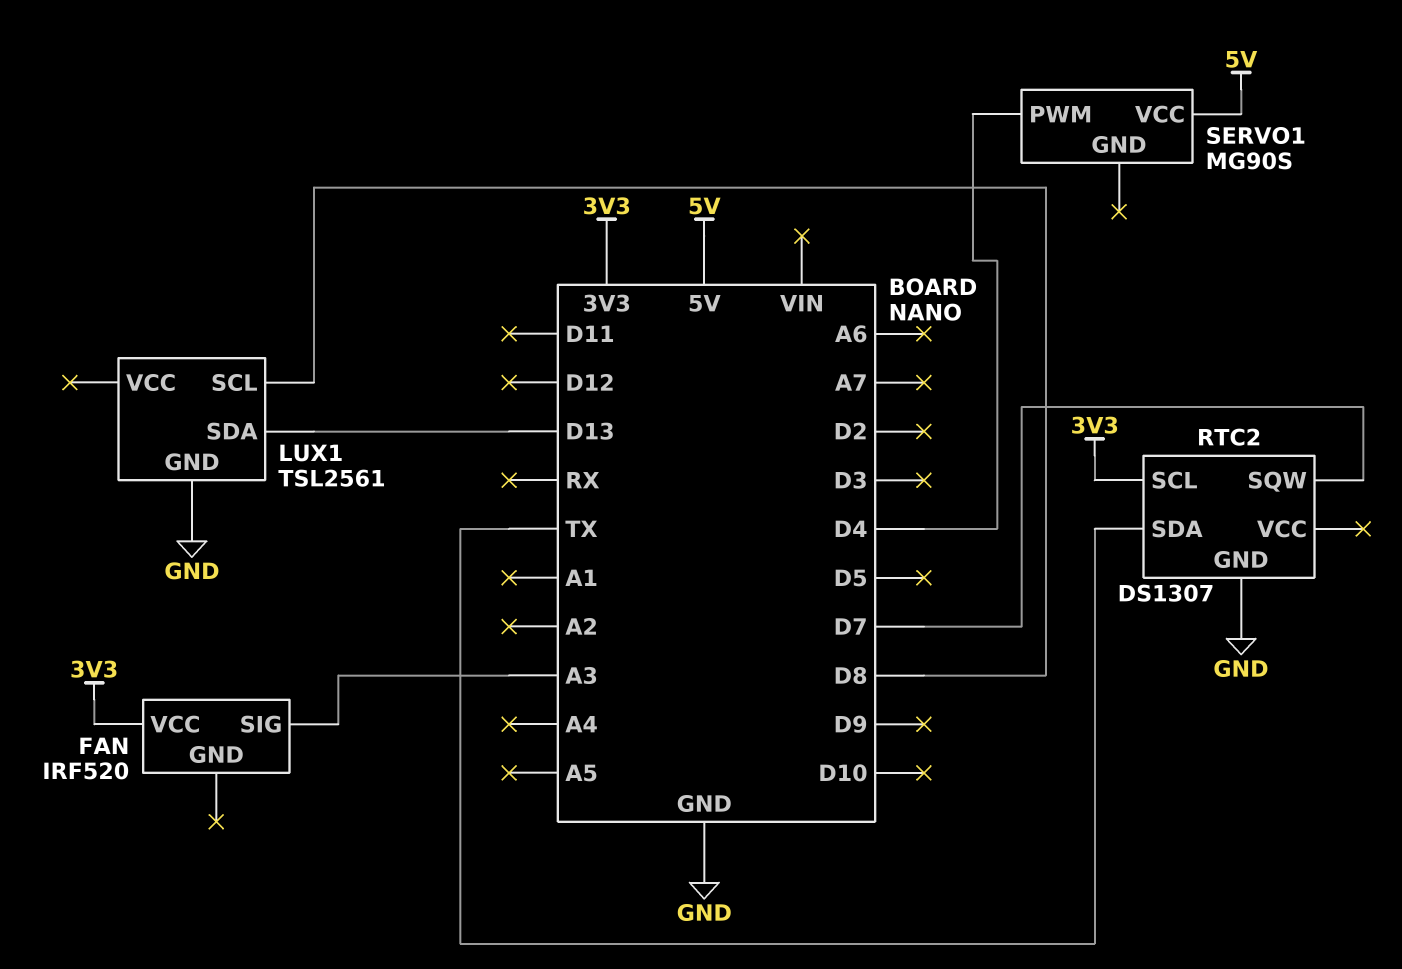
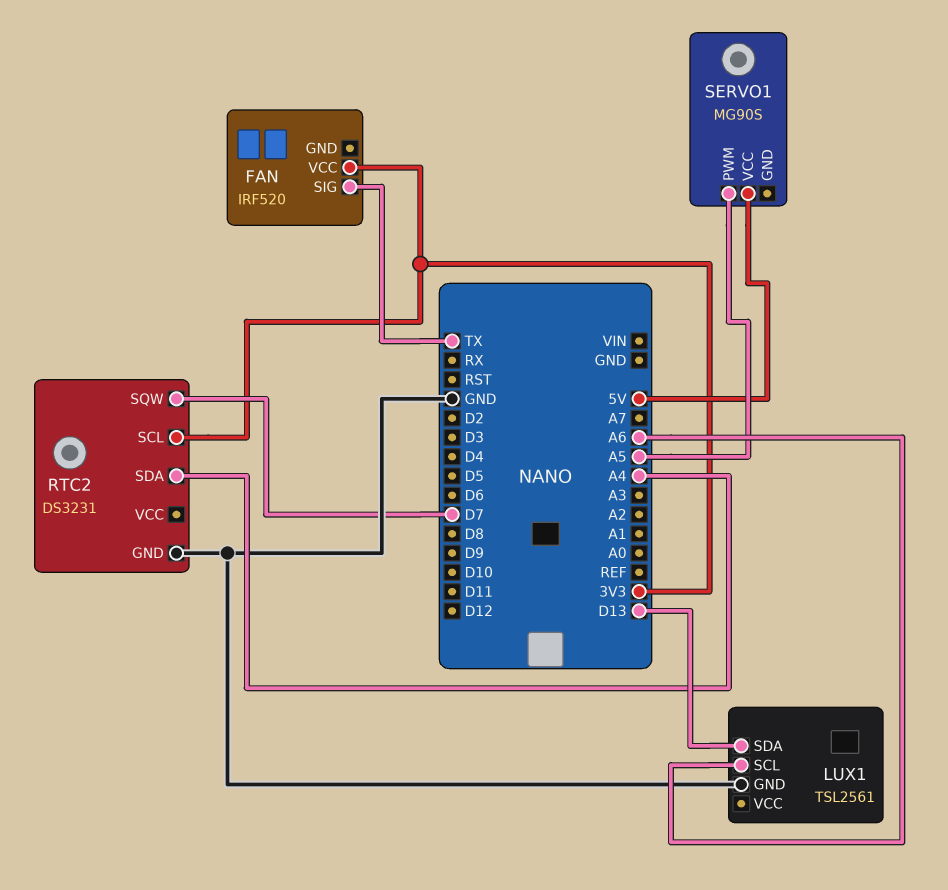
FAN pin SIG: A3 -> TX
LUX1 pin SCL: D8 -> A6
RTC2: DS1307 -> DS3231
RTC2 pin SDA: TX -> A4
SERVO1 pin PWM: D4 -> A5

